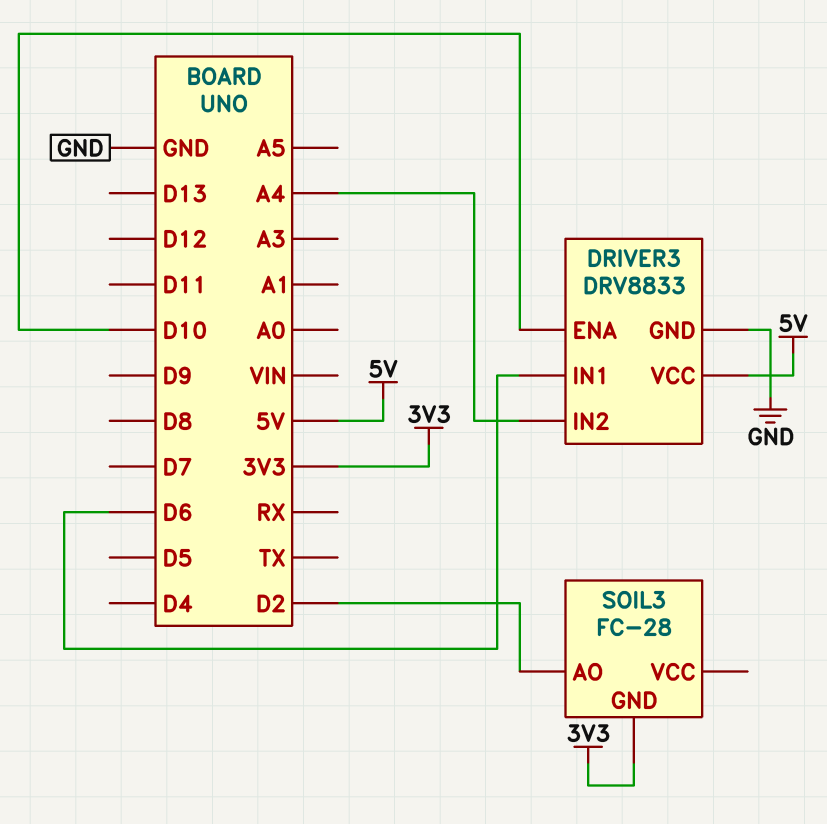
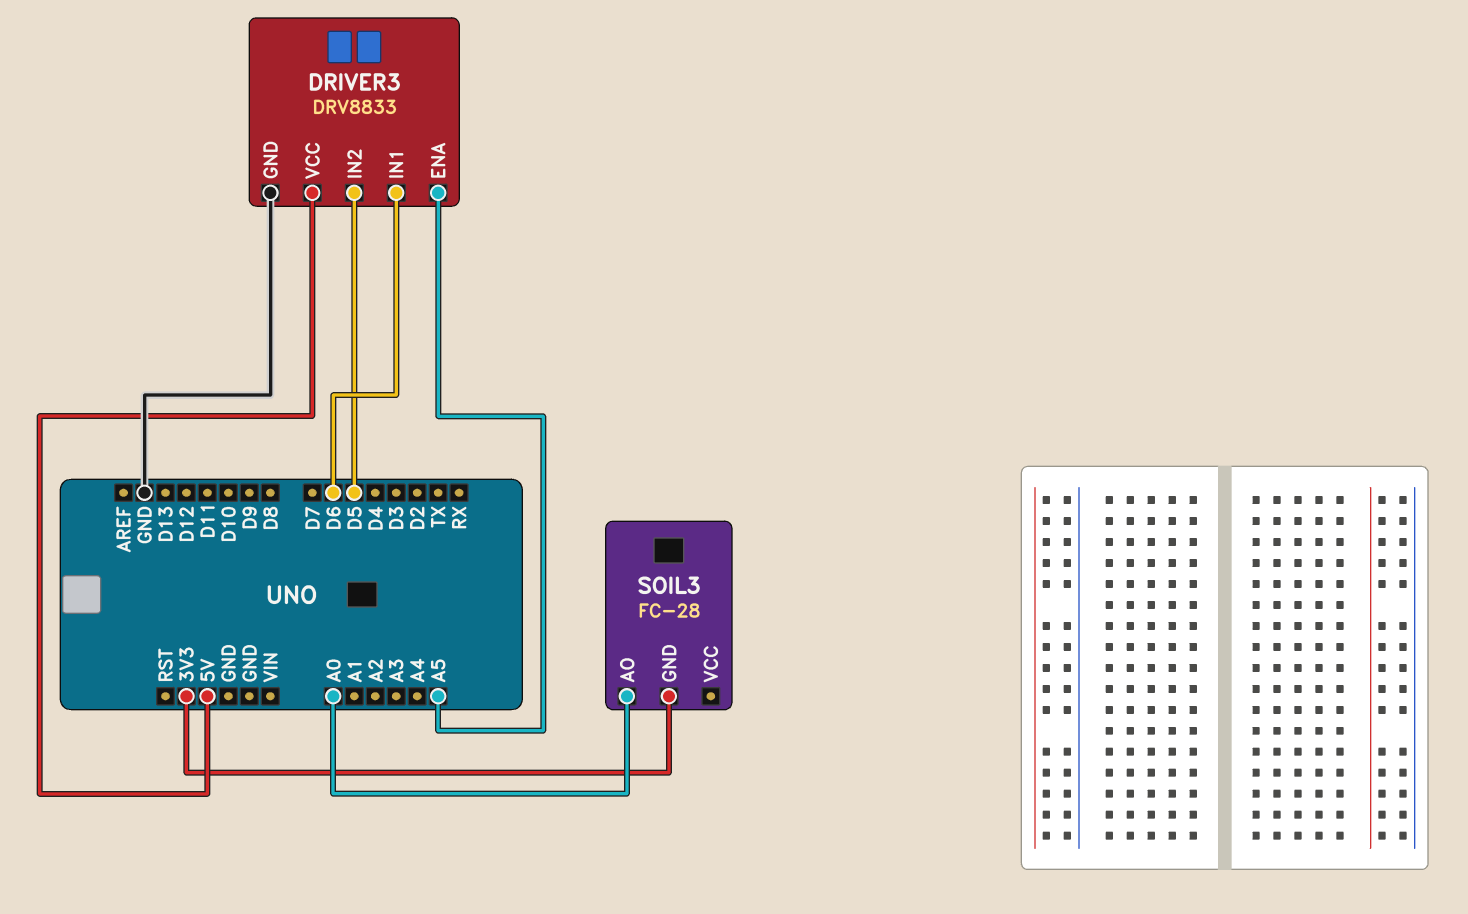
DRIVER3 pin ENA: D10 -> A5
DRIVER3 pin IN2: A4 -> D5
SOIL3 pin AO: D2 -> A0

